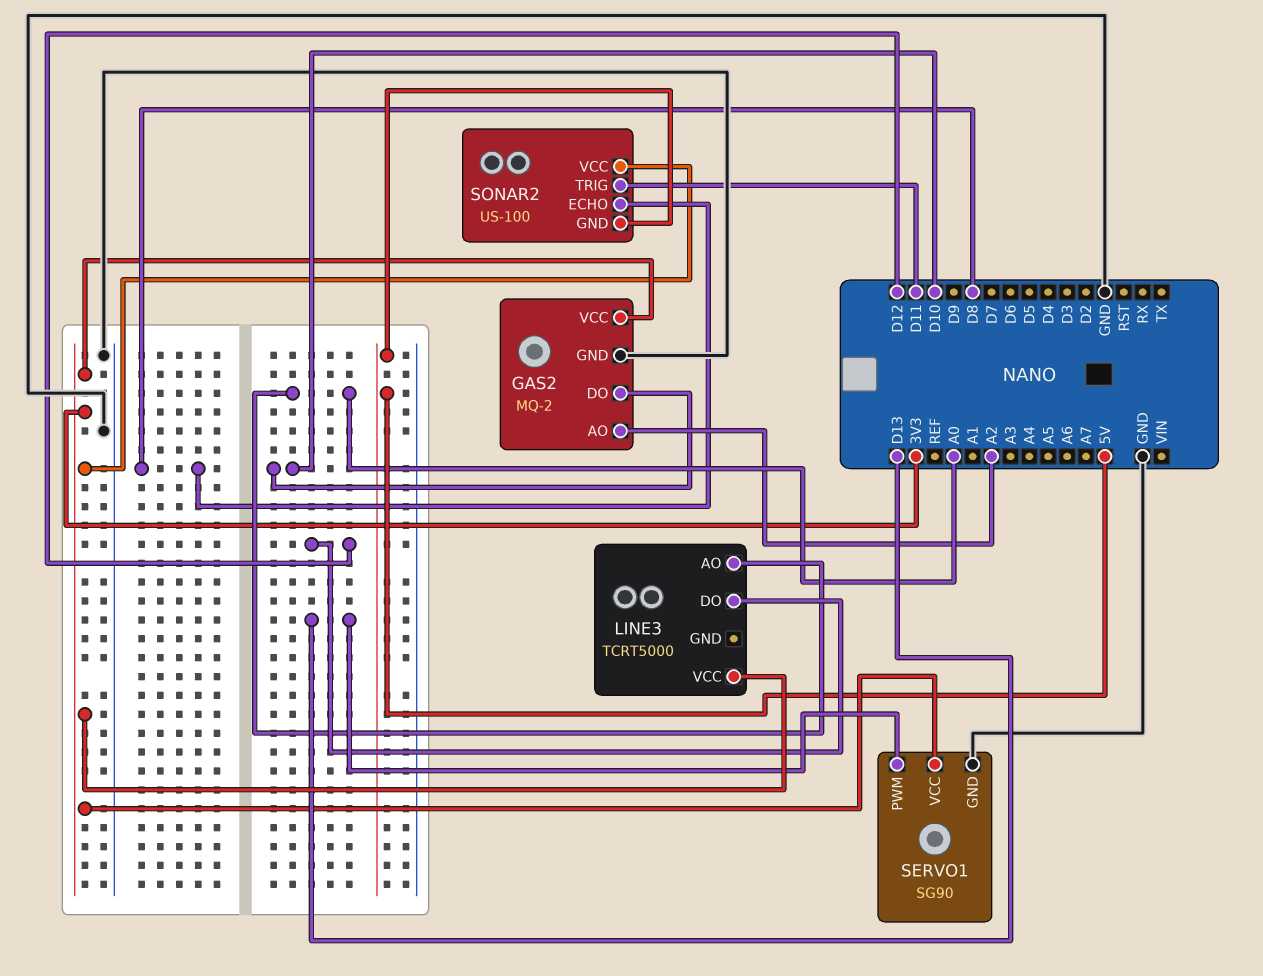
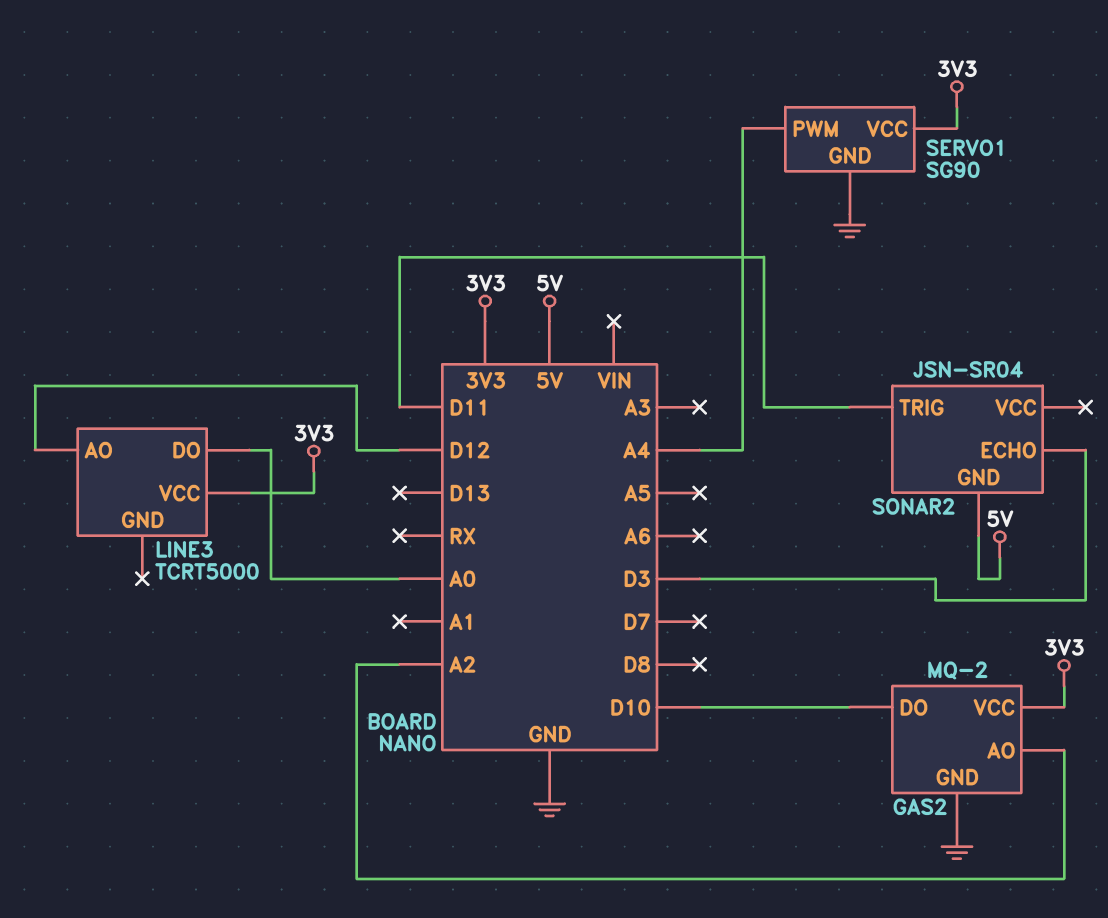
LINE3 pin AO: A0 -> D12
LINE3 pin DO: D12 -> A0
SERVO1 pin PWM: D13 -> A4
SONAR2: US-100 -> JSN-SR04
SONAR2 pin ECHO: D8 -> D3
SONAR2 pin VCC: 3V3 -> none

